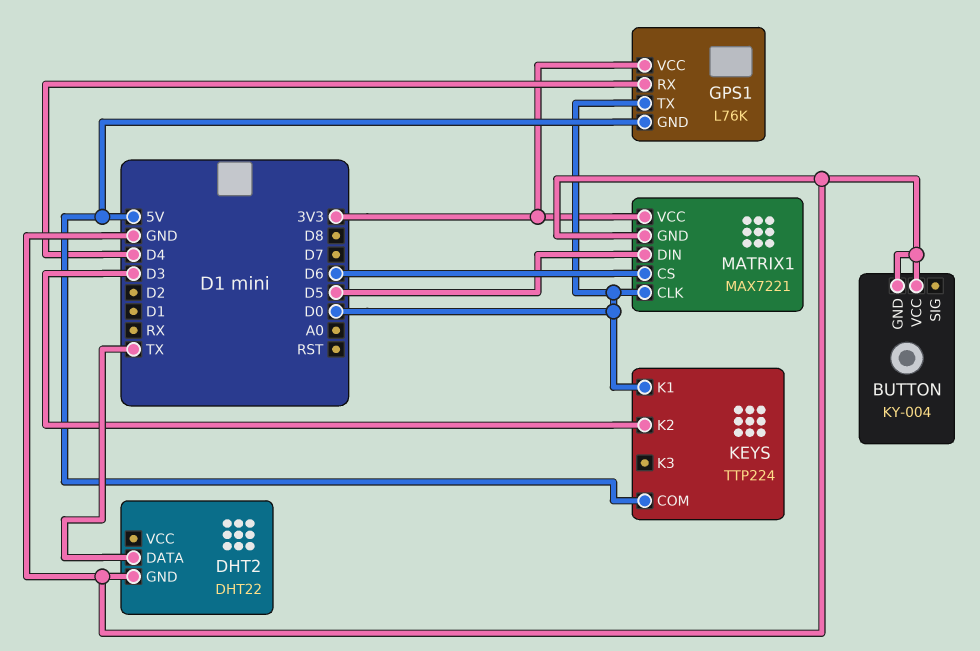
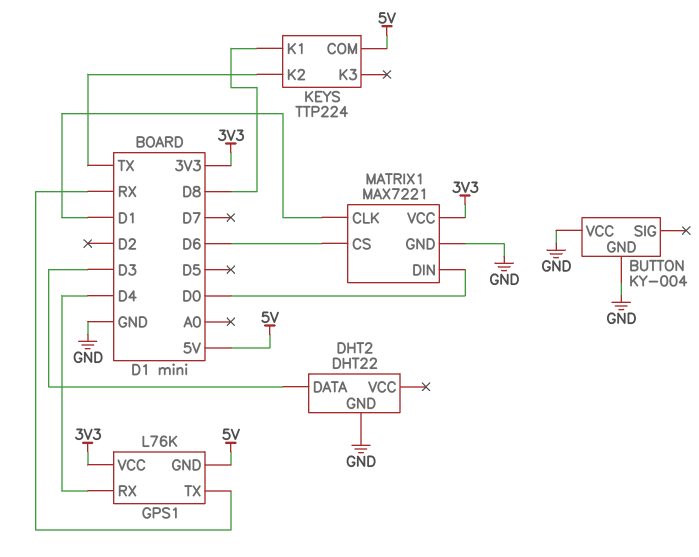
DHT2 pin DATA: TX -> D3
GPS1 pin TX: D0 -> RX
KEYS pin K1: D0 -> D8
KEYS pin K2: D3 -> TX
MATRIX1 pin CLK: D0 -> D1
MATRIX1 pin DIN: D5 -> D0

